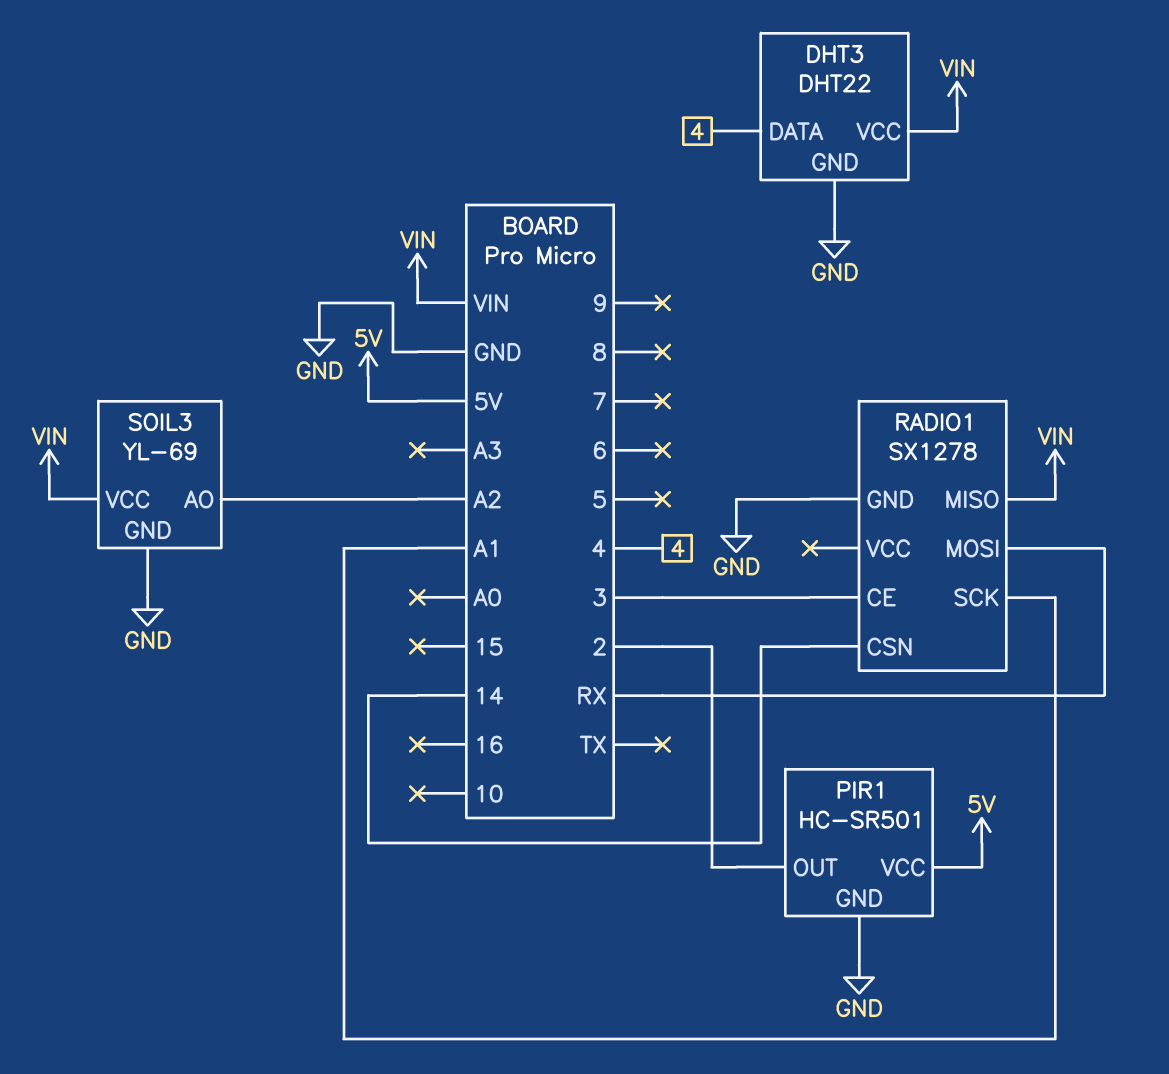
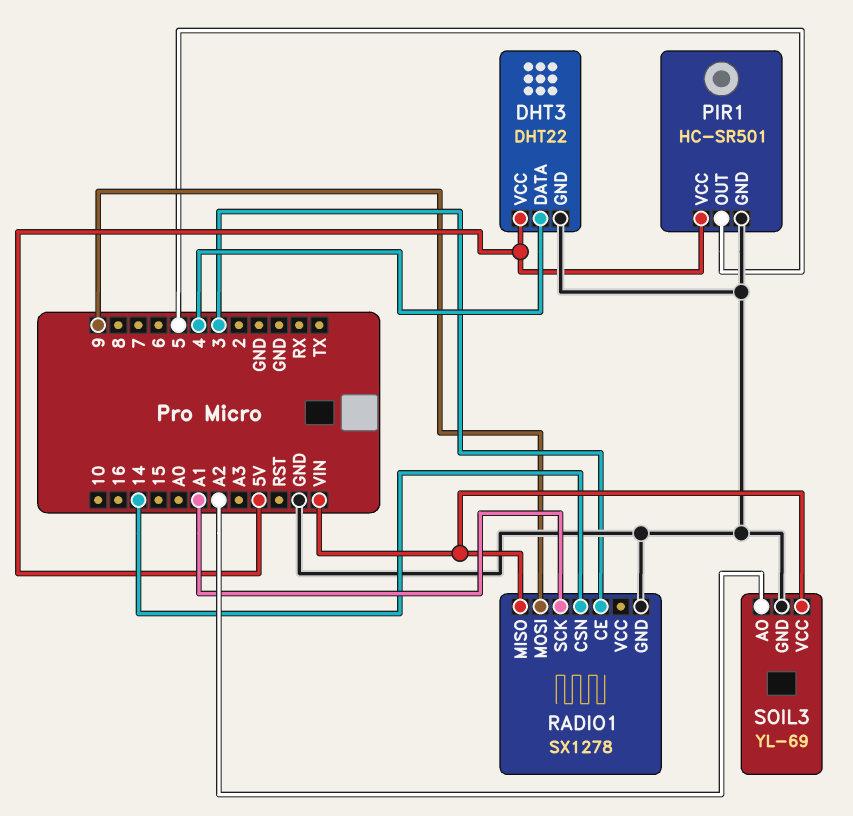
DHT3 pin VCC: VIN -> 5V
PIR1 pin OUT: 2 -> 5
RADIO1 pin MOSI: RX -> 9

